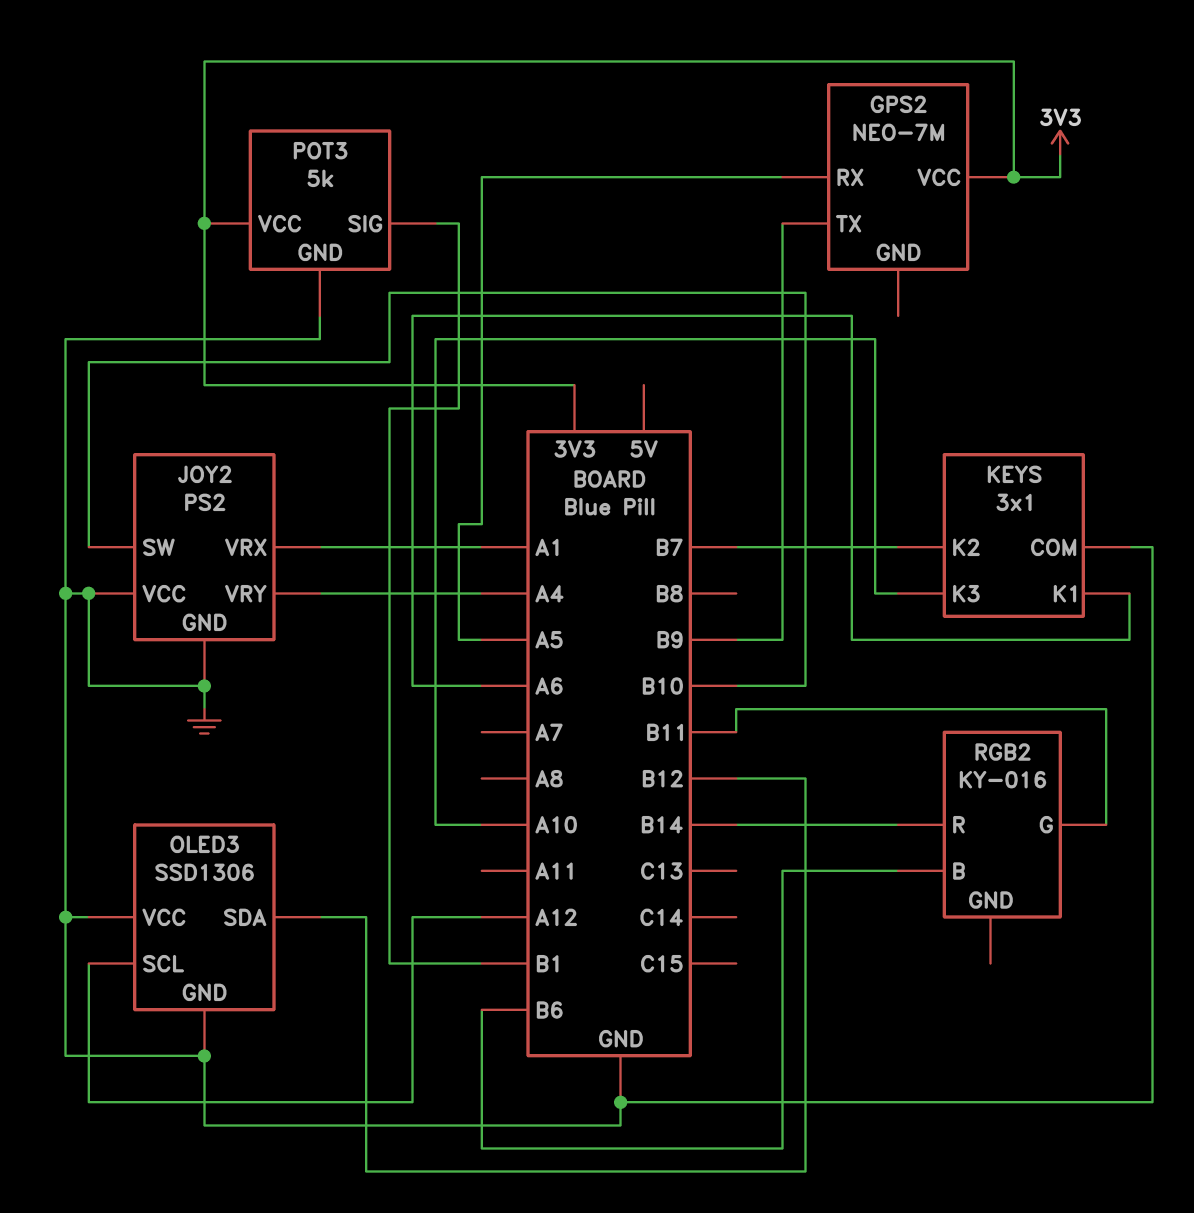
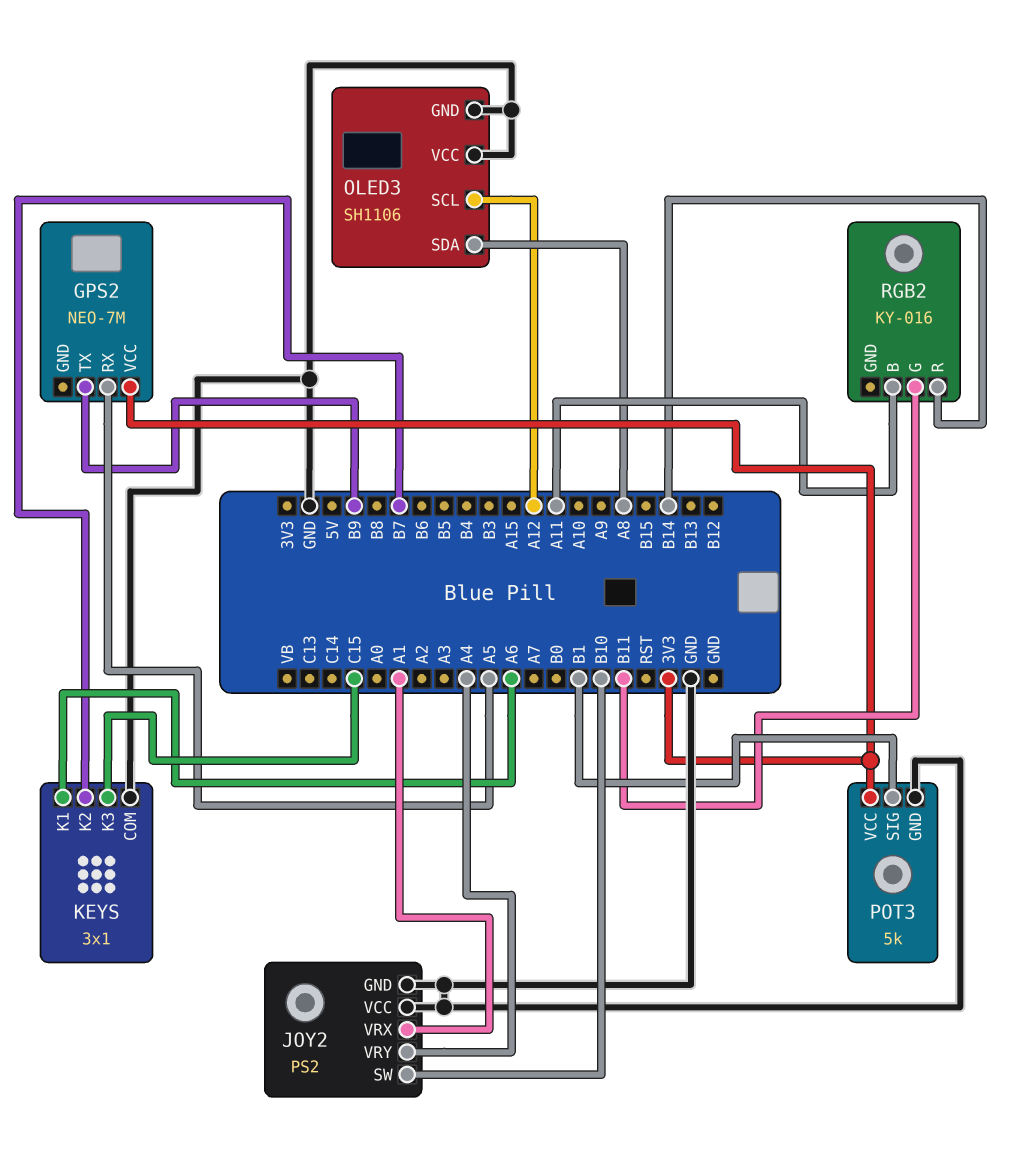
KEYS pin K3: A10 -> C15
OLED3: SSD1306 -> SH1106
OLED3 pin SDA: B12 -> A8
RGB2 pin B: B6 -> A11

